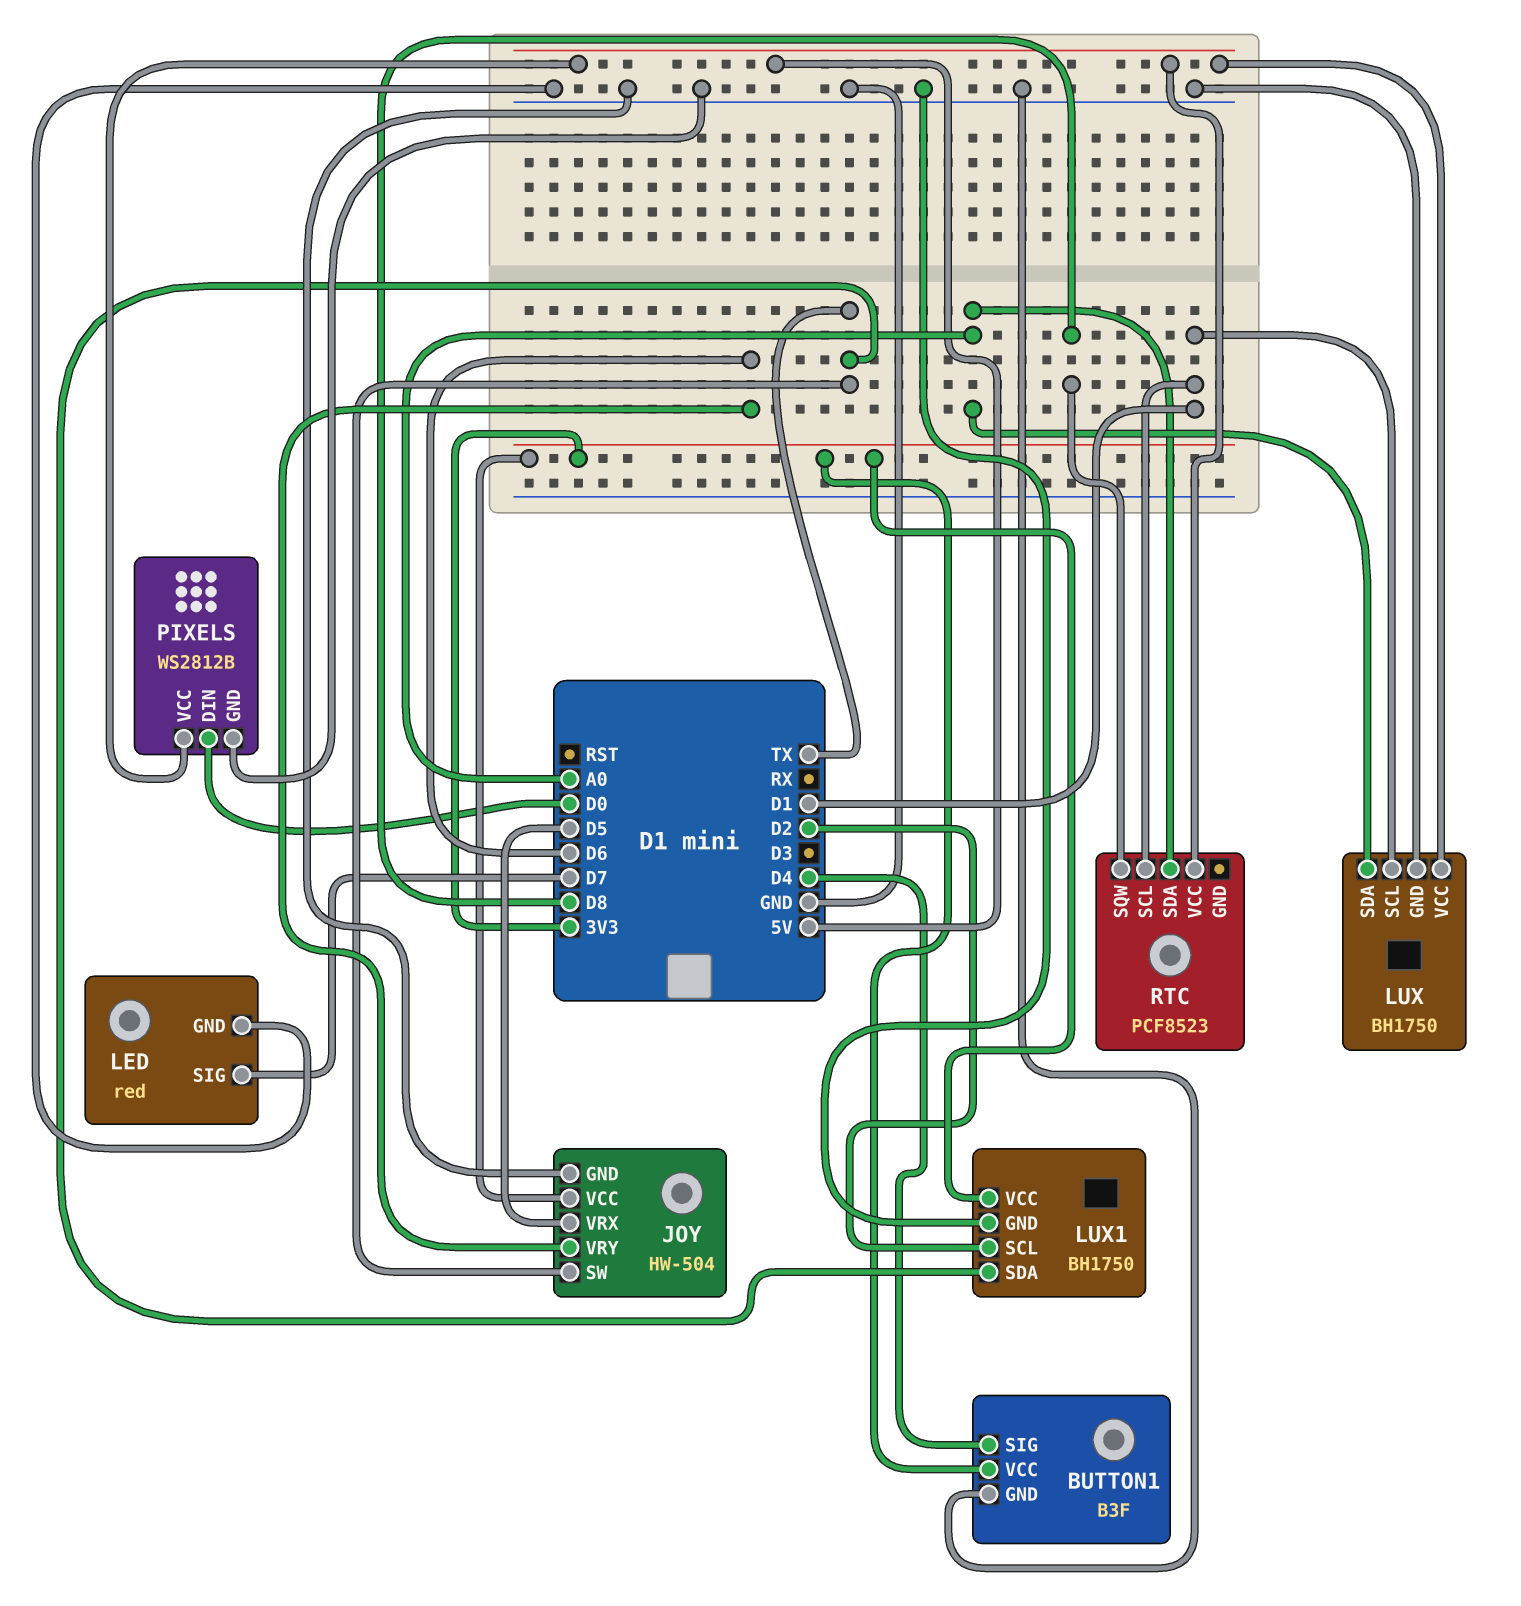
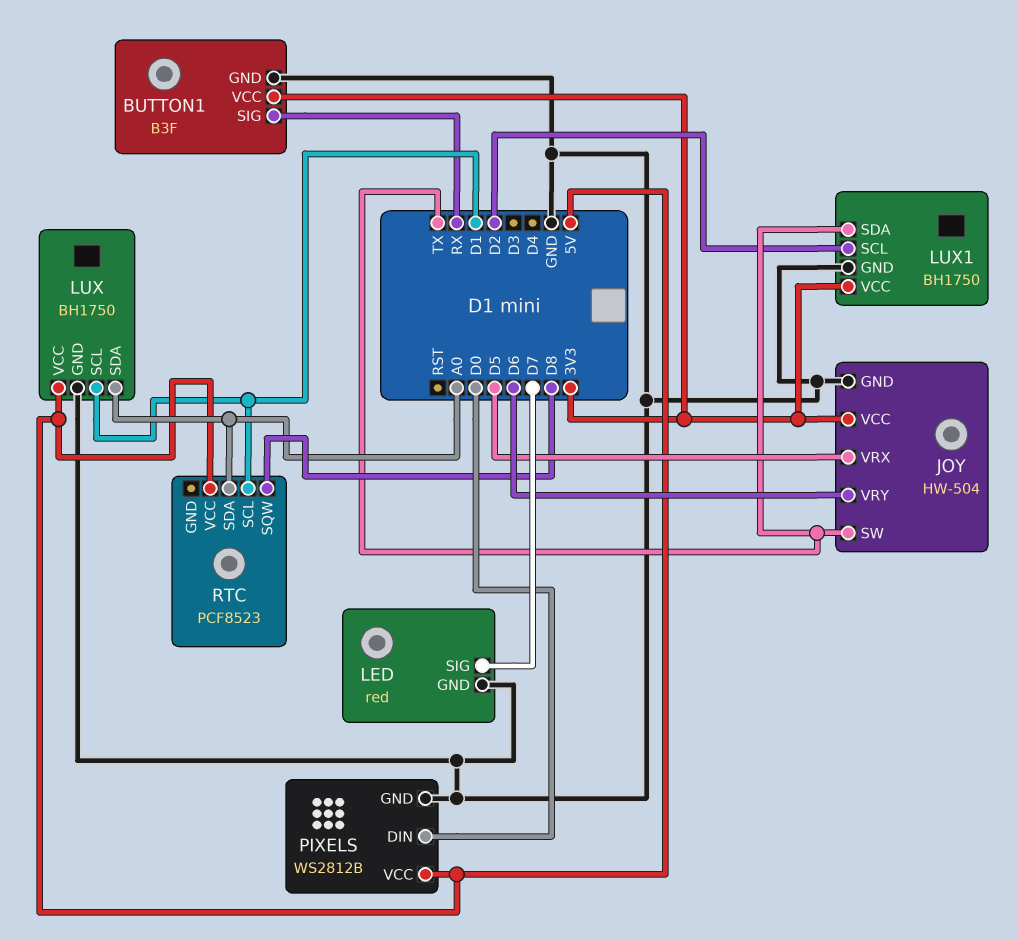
BUTTON1 pin SIG: D4 -> RX

